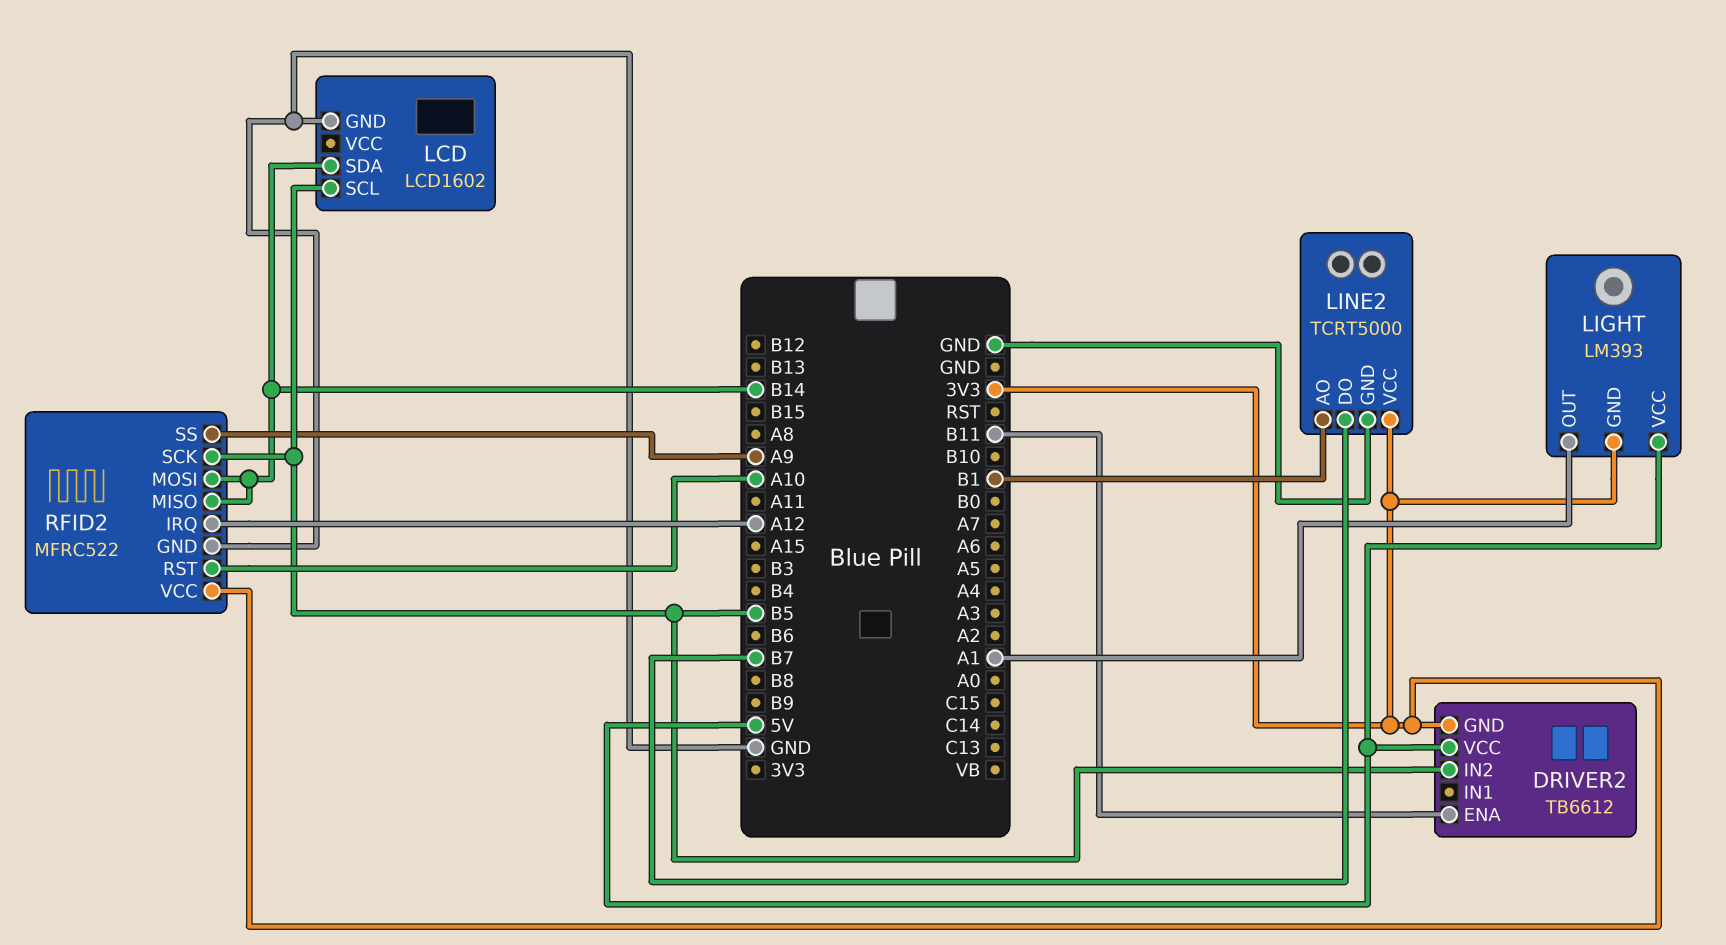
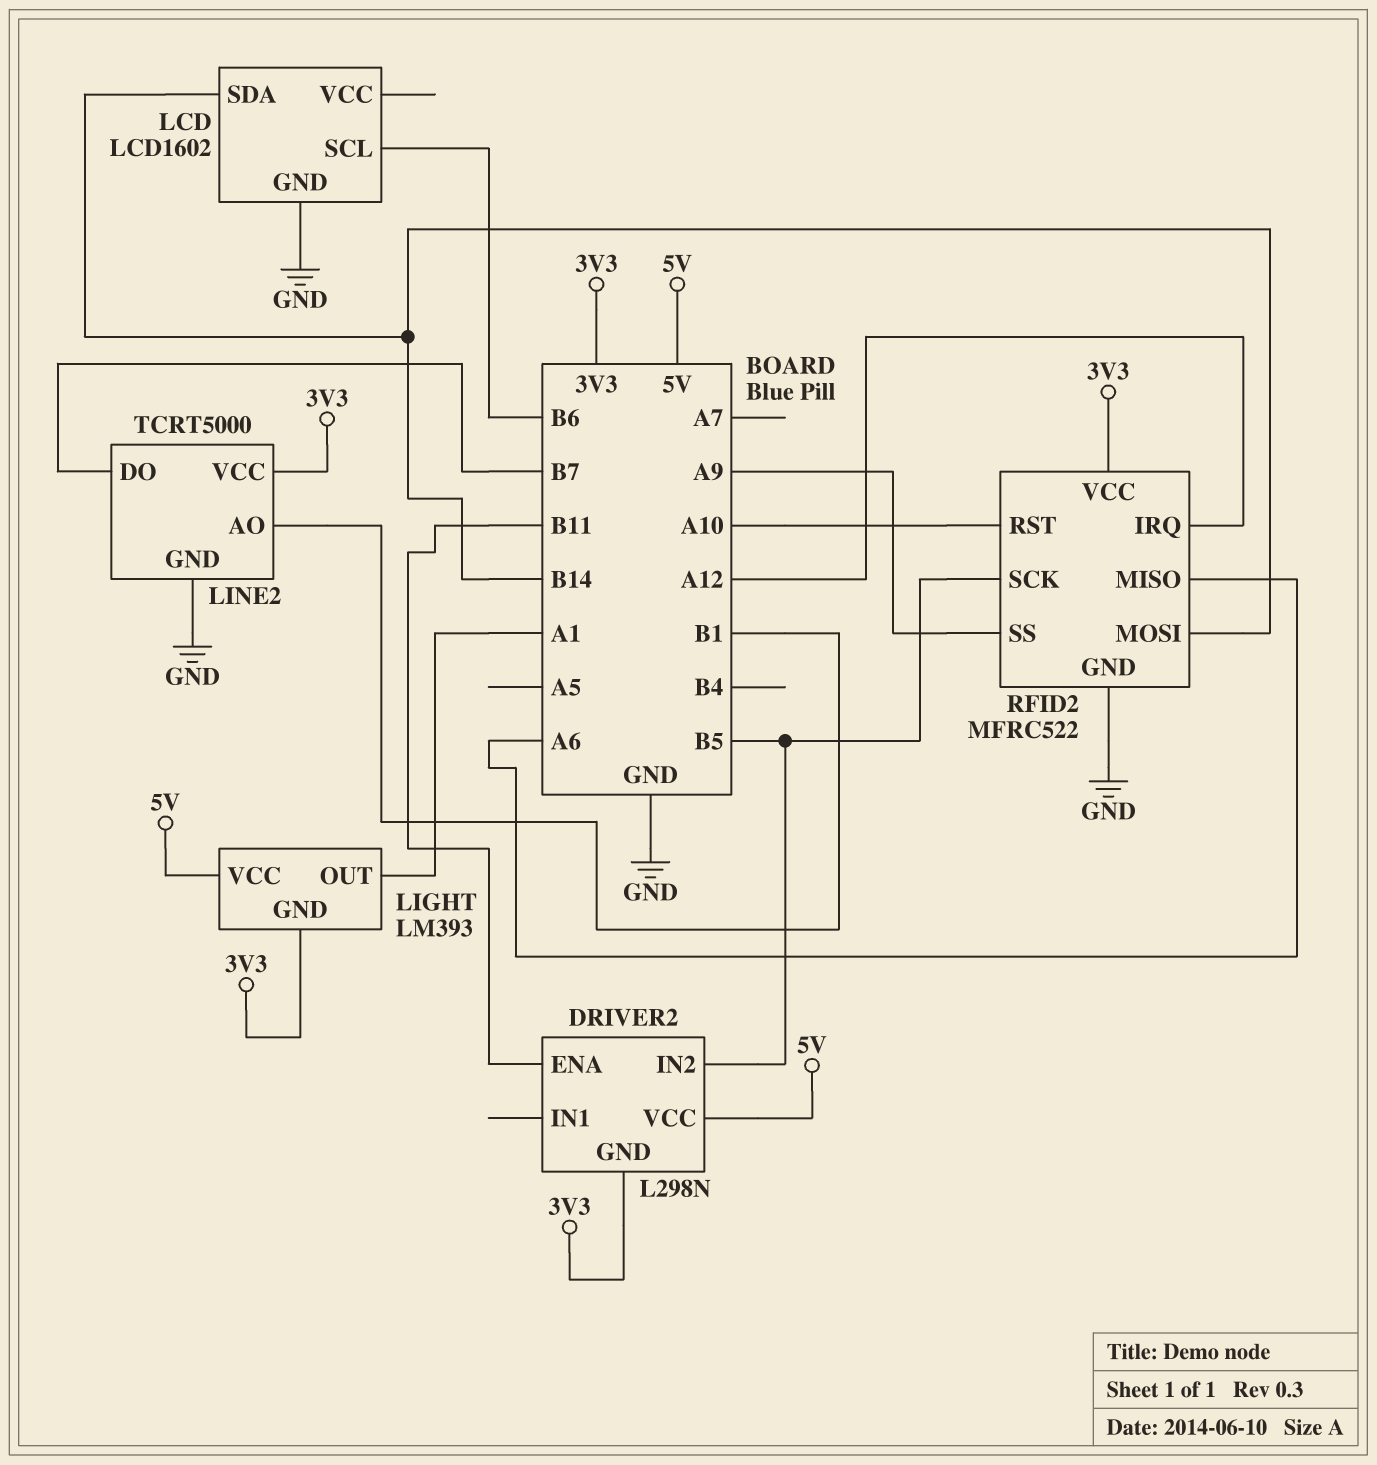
DRIVER2: TB6612 -> L298N
LCD pin SCL: B5 -> B6
RFID2 pin MISO: B14 -> A6

